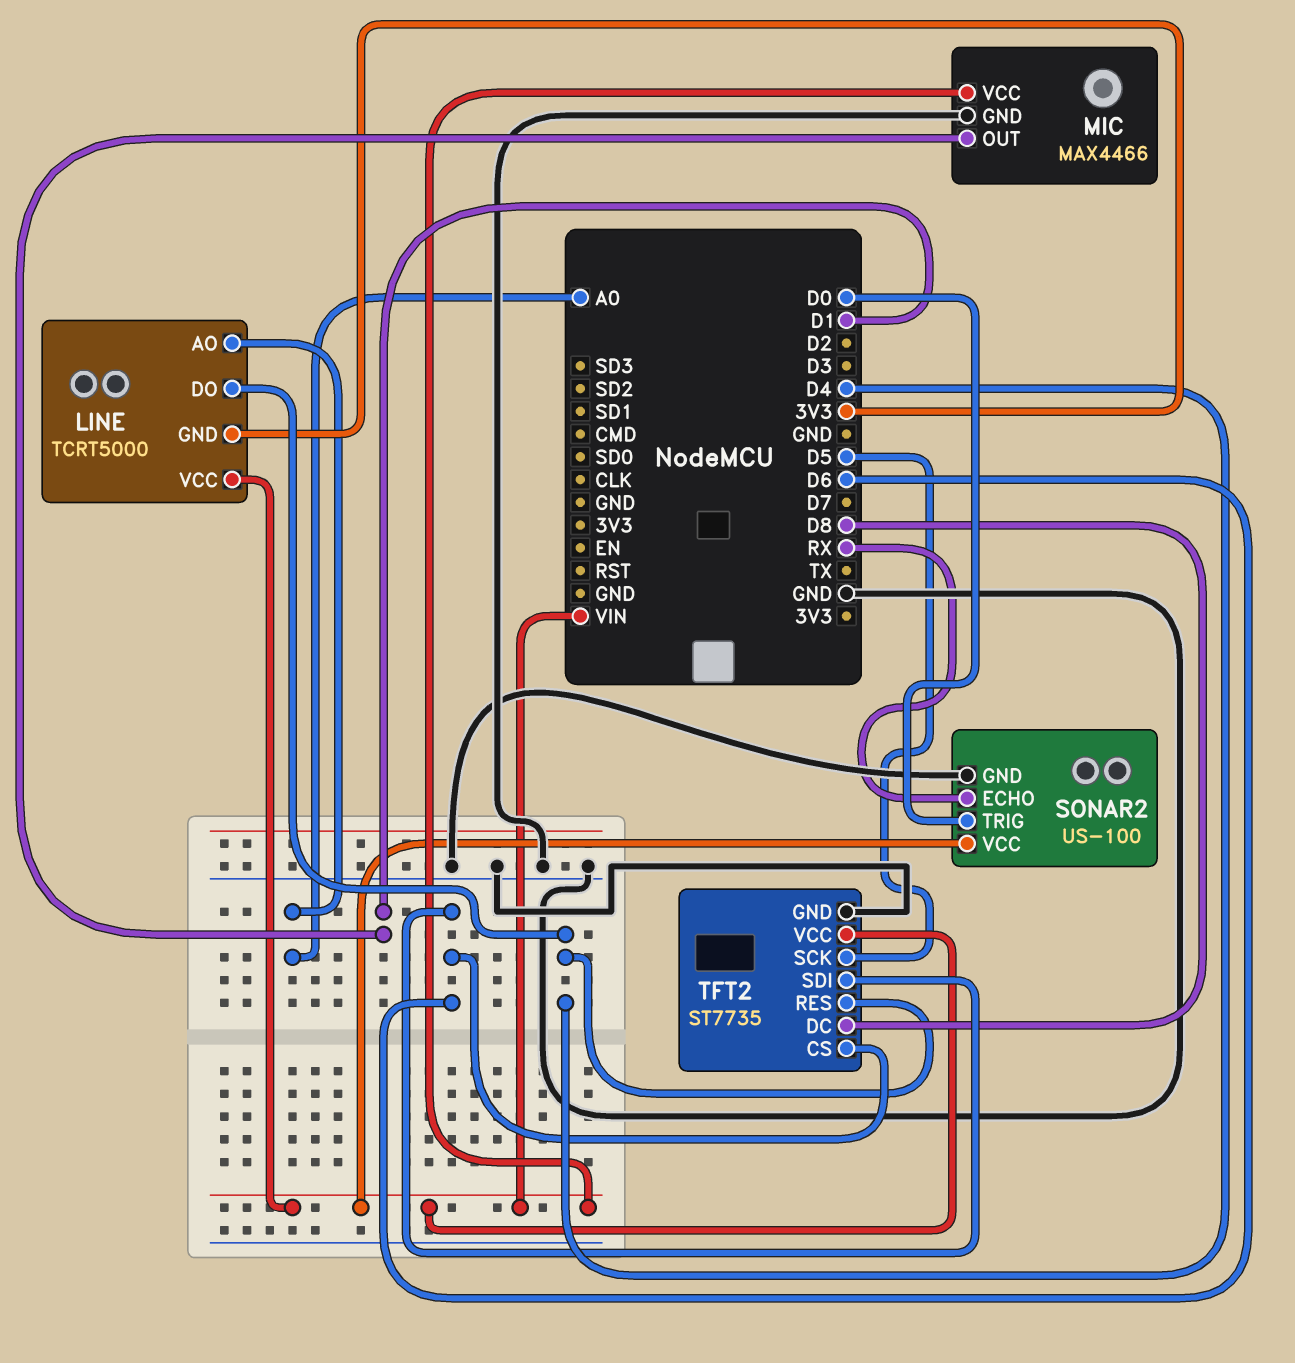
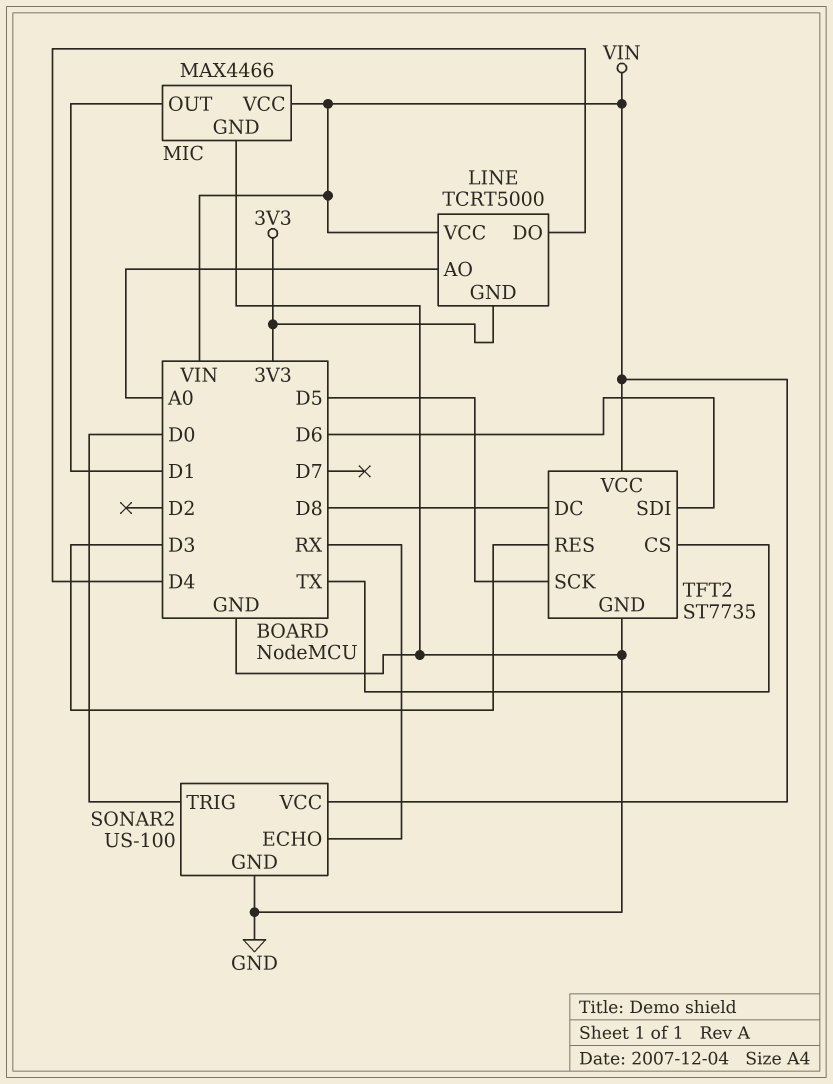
TFT2 pin CS: D6 -> TX
TFT2 pin RES: D4 -> D3

